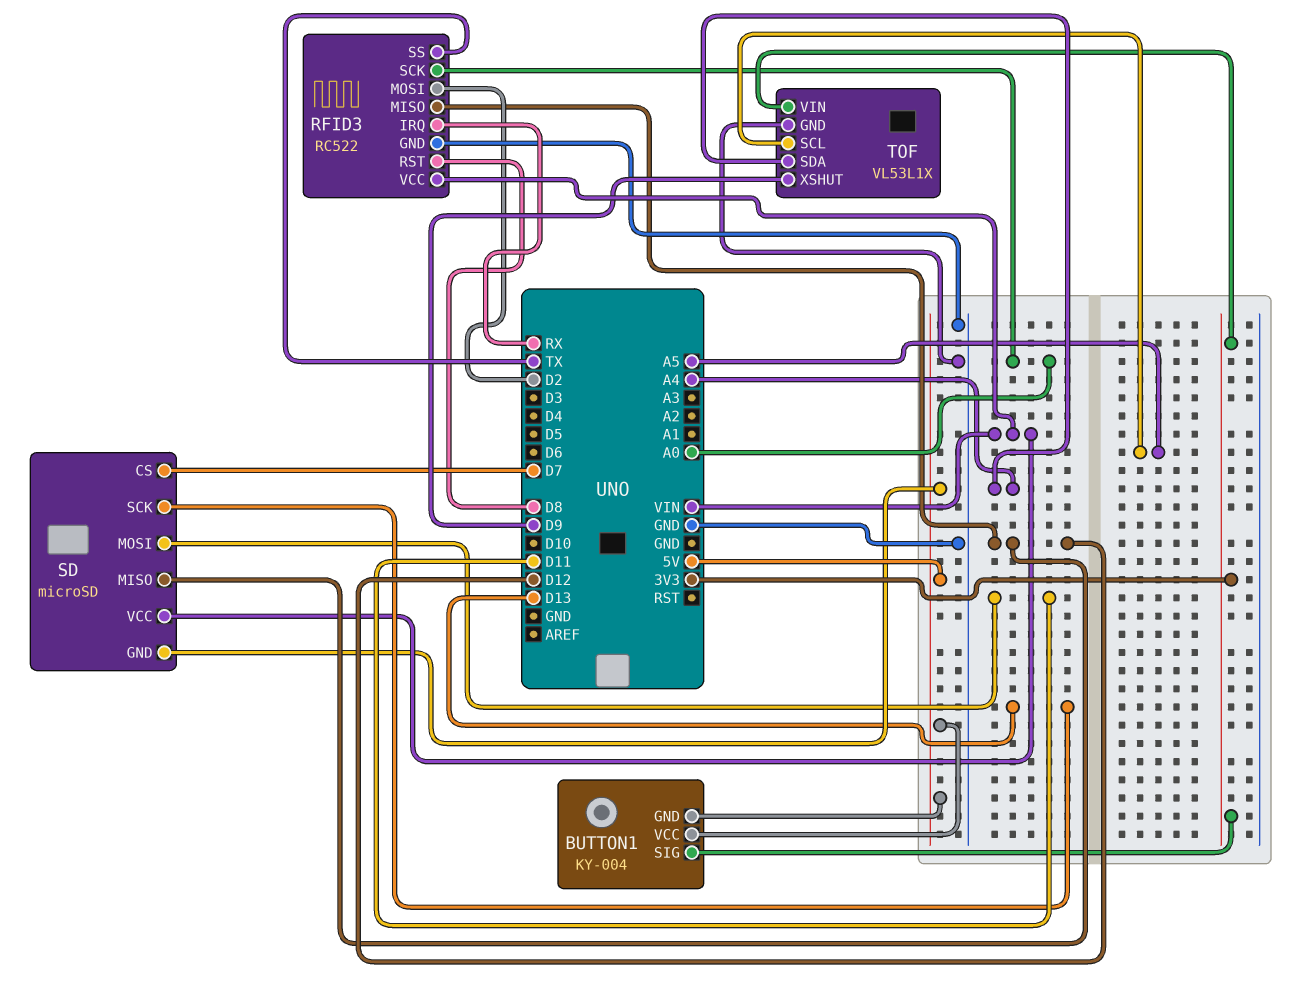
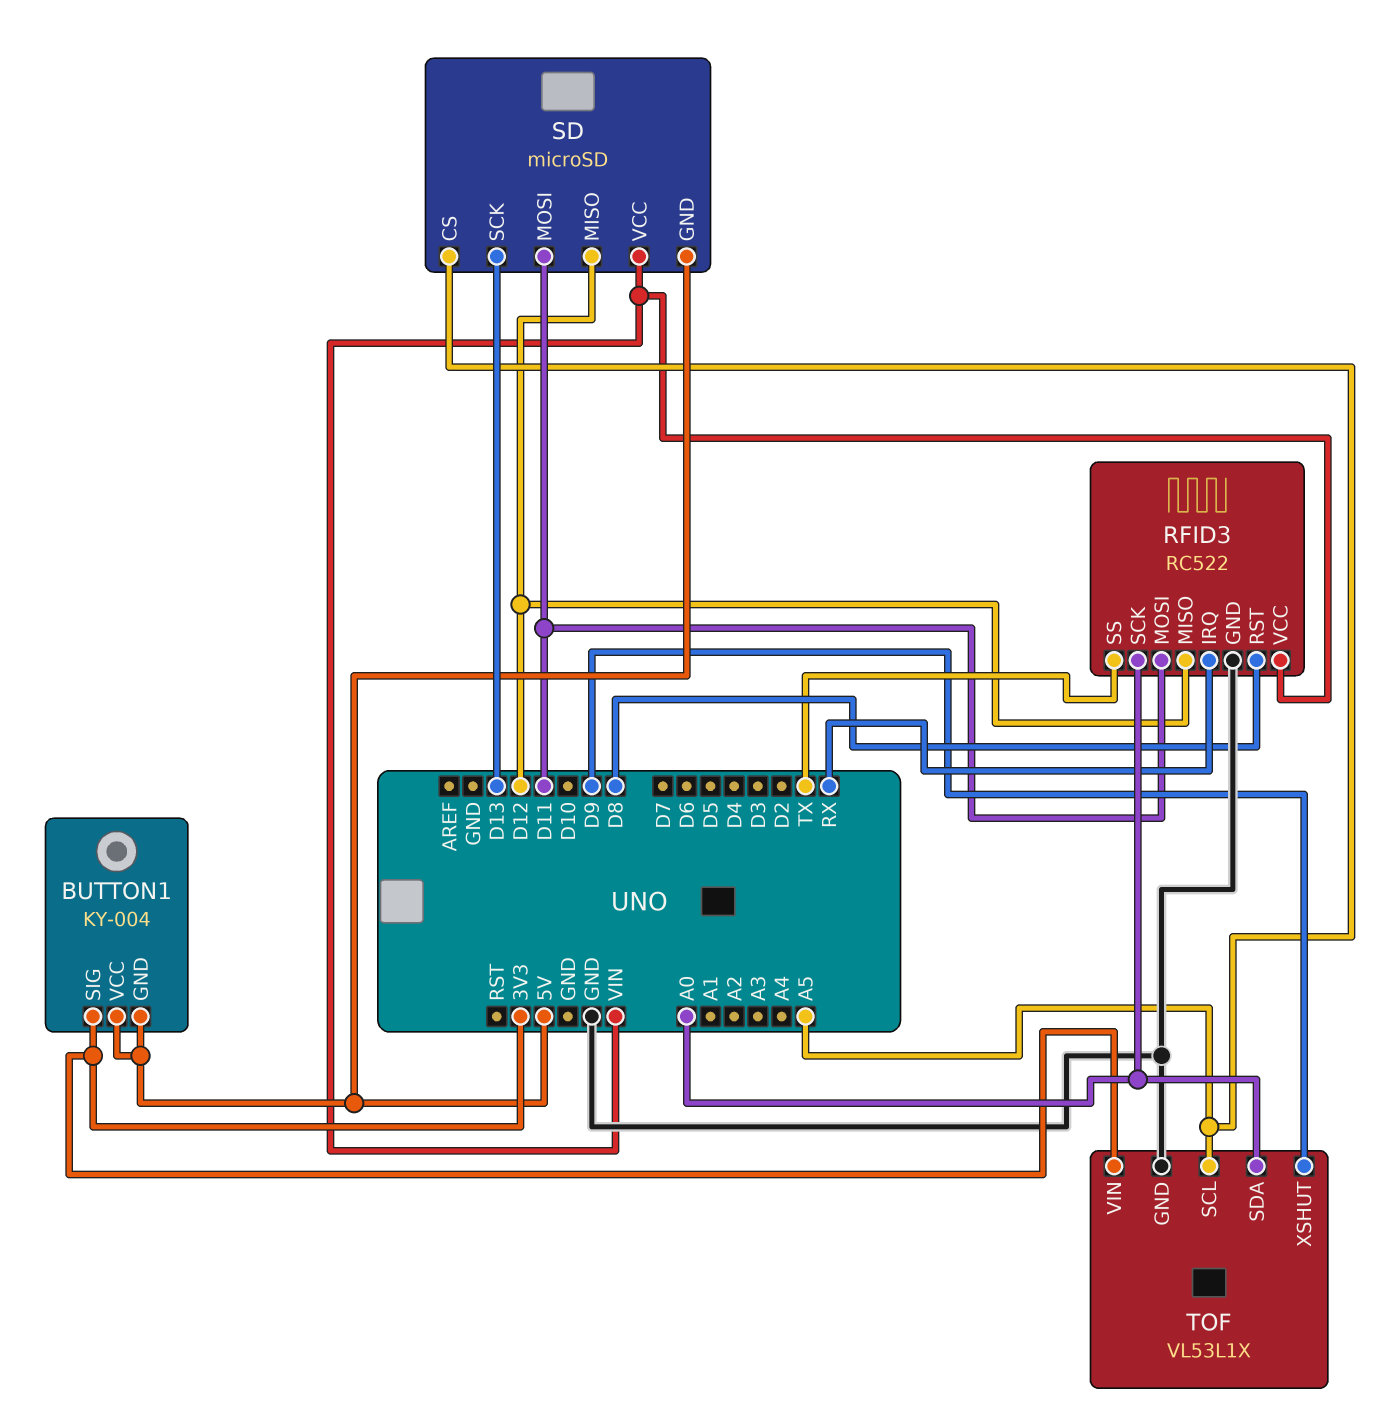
RFID3 pin MOSI: D2 -> D11
SD pin CS: D7 -> A5
TOF pin SDA: A4 -> A0

